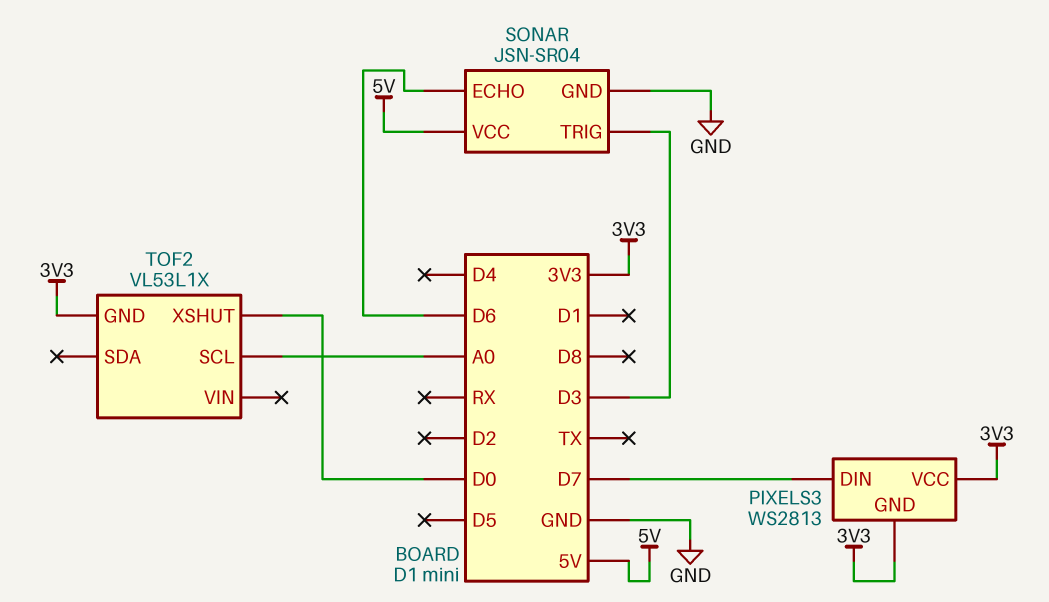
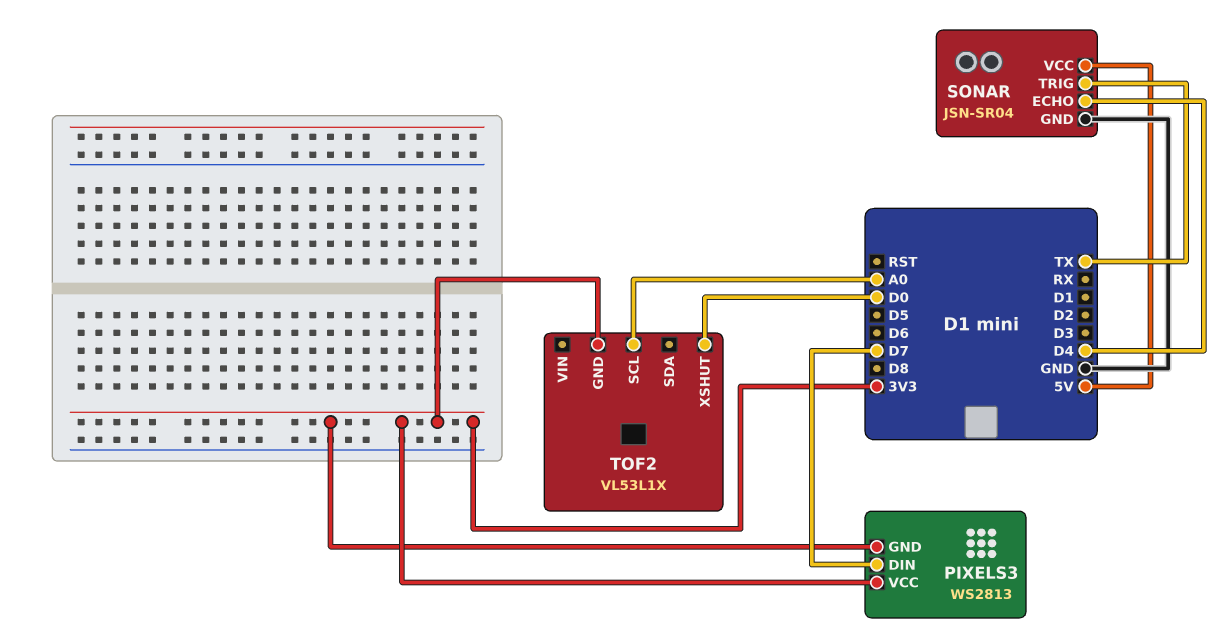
SONAR pin ECHO: D6 -> D4
SONAR pin TRIG: D3 -> TX

